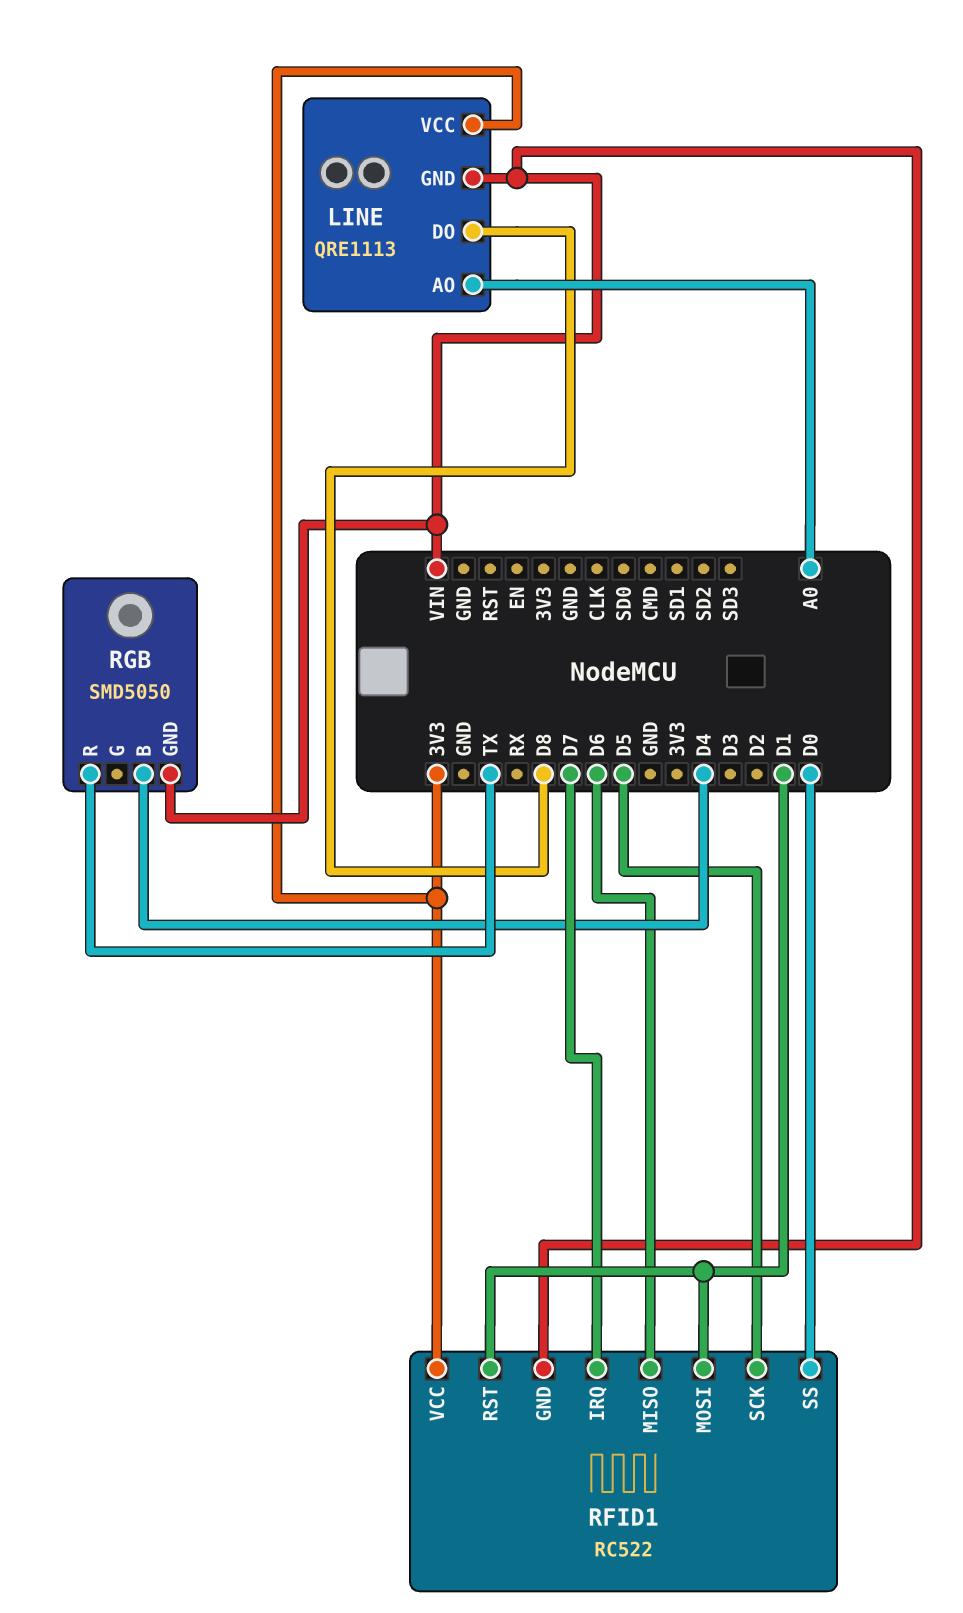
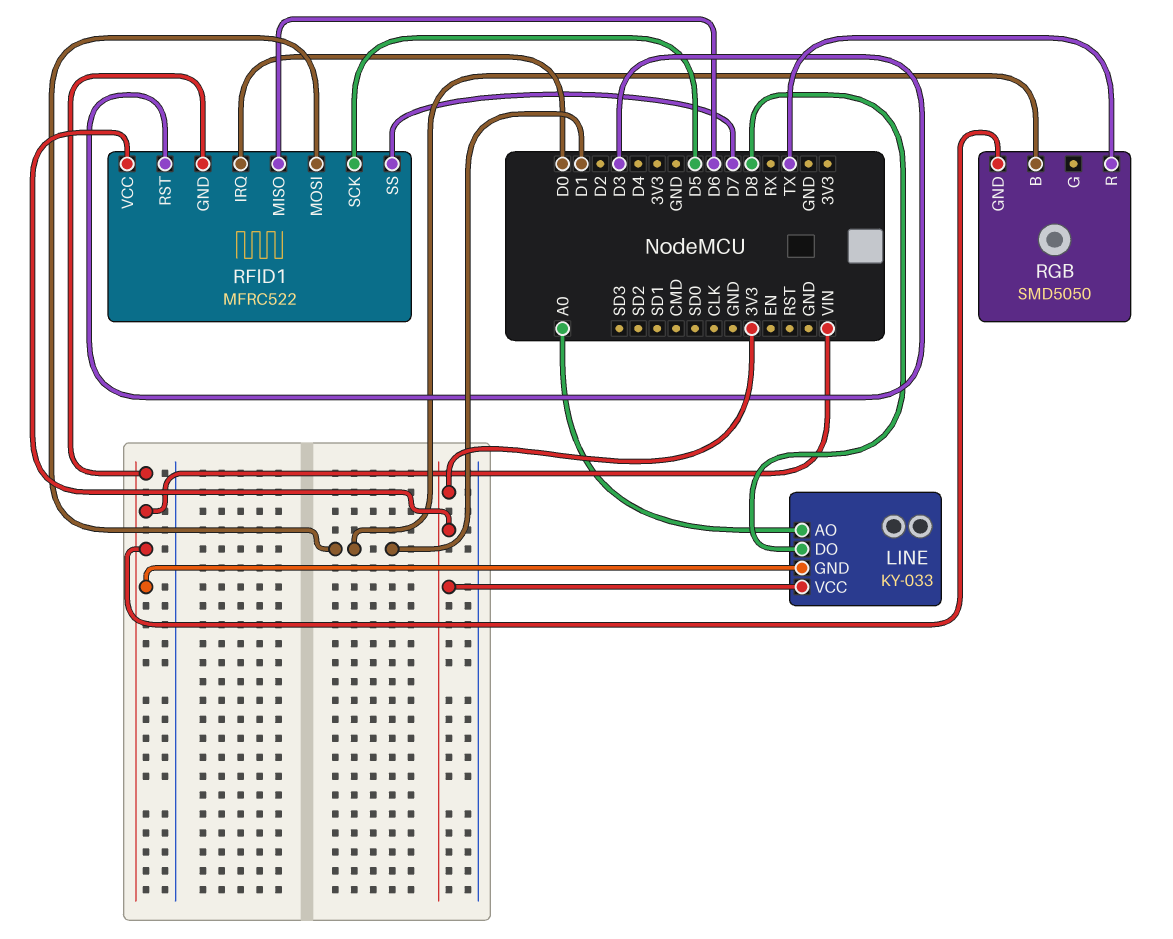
LINE: QRE1113 -> KY-033
RFID1: RC522 -> MFRC522
RFID1 pin IRQ: D7 -> D0
RFID1 pin RST: D1 -> D3
RFID1 pin SS: D0 -> D7
RGB pin B: D4 -> D1

